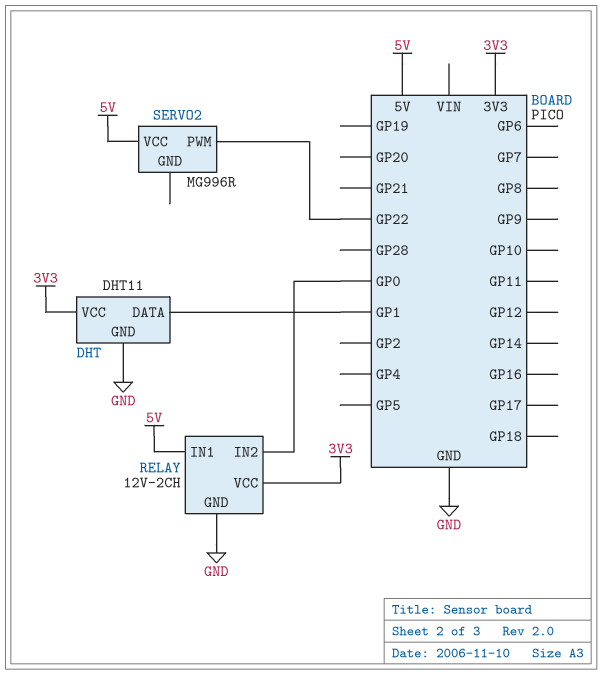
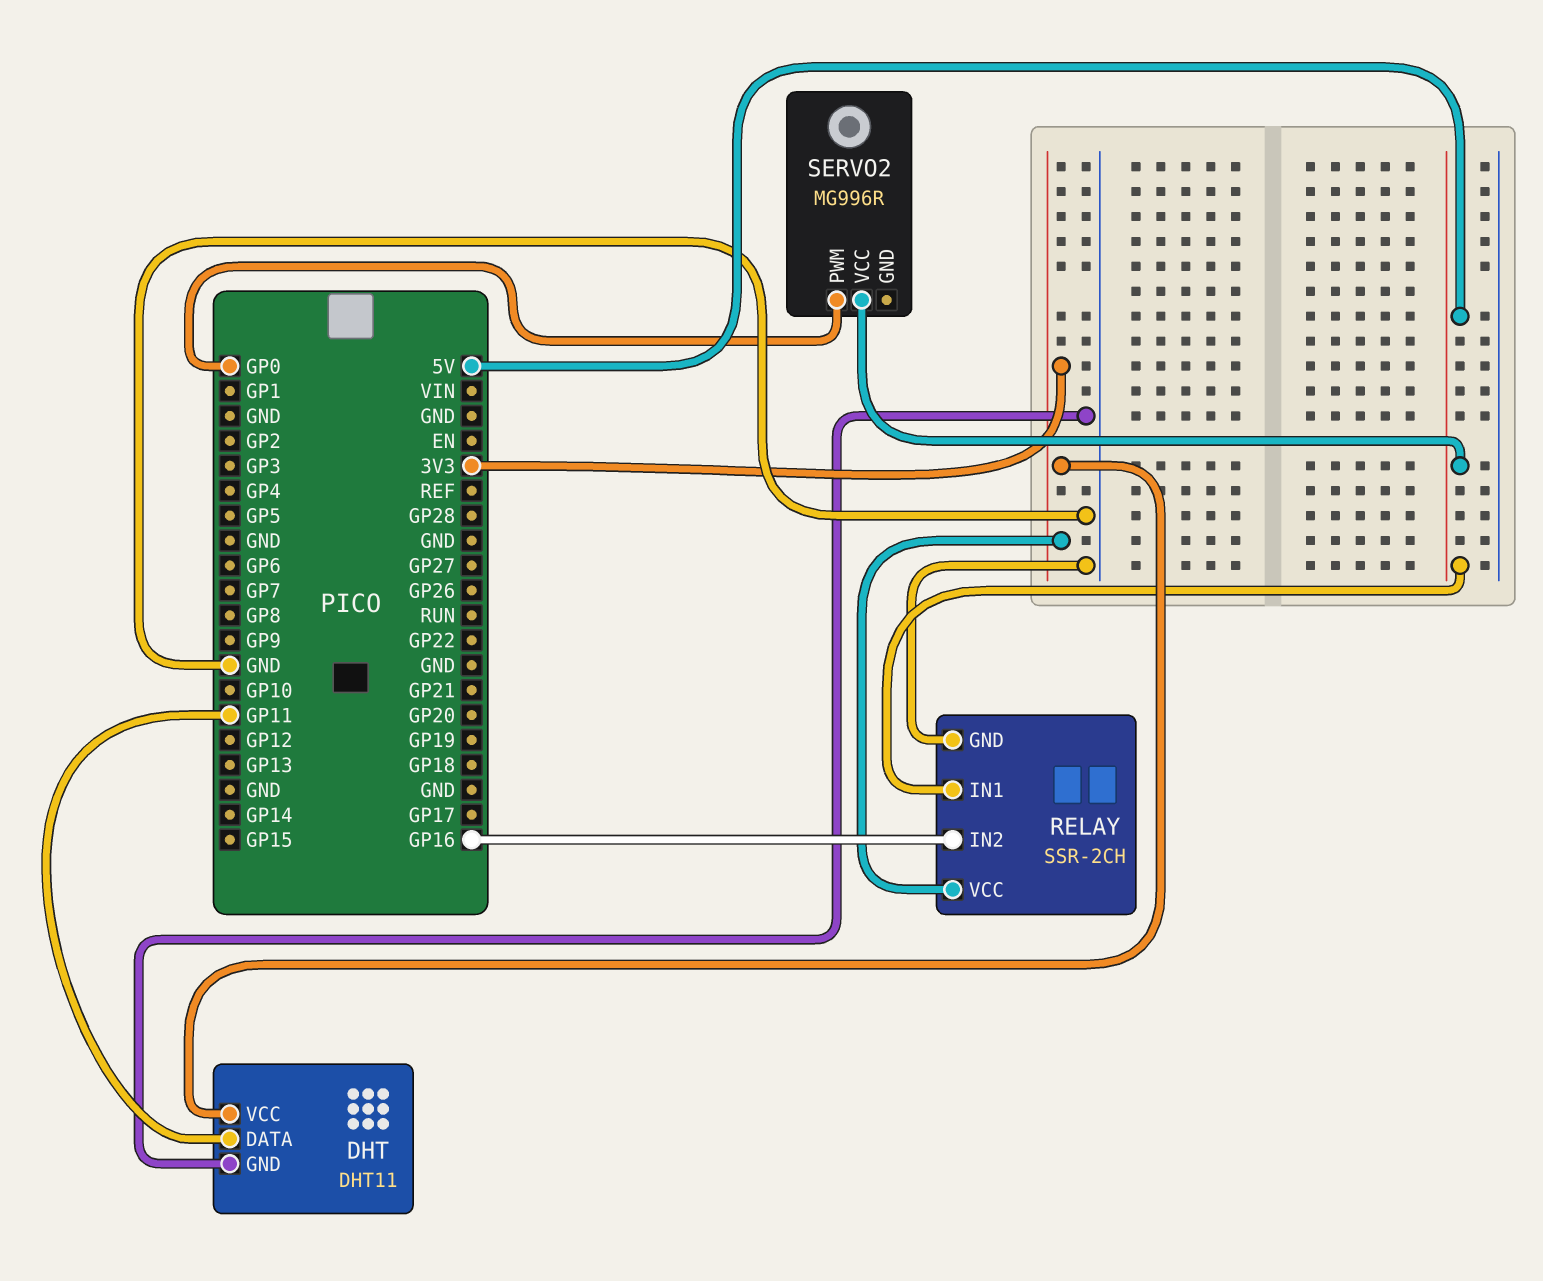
DHT pin DATA: GP1 -> GP11
RELAY: 12V-2CH -> SSR-2CH
RELAY pin IN2: GP0 -> GP16
SERVO2 pin PWM: GP22 -> GP0

